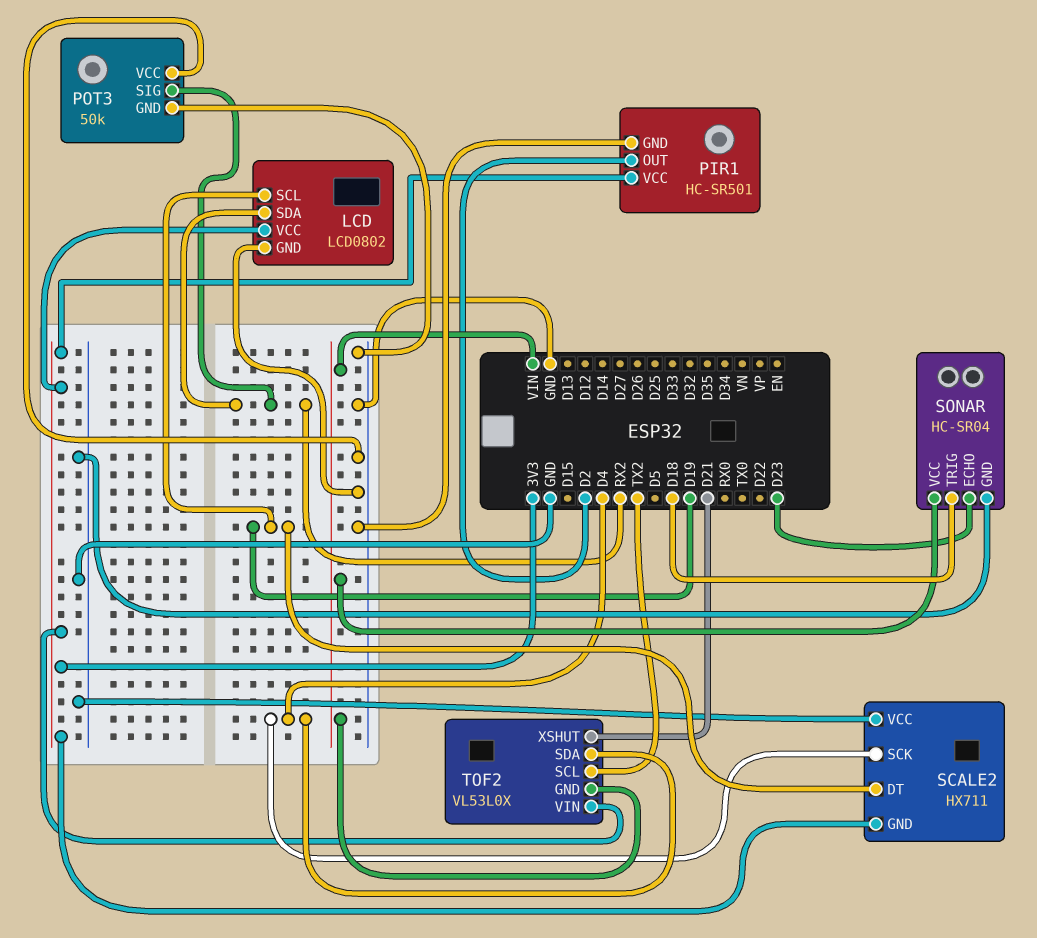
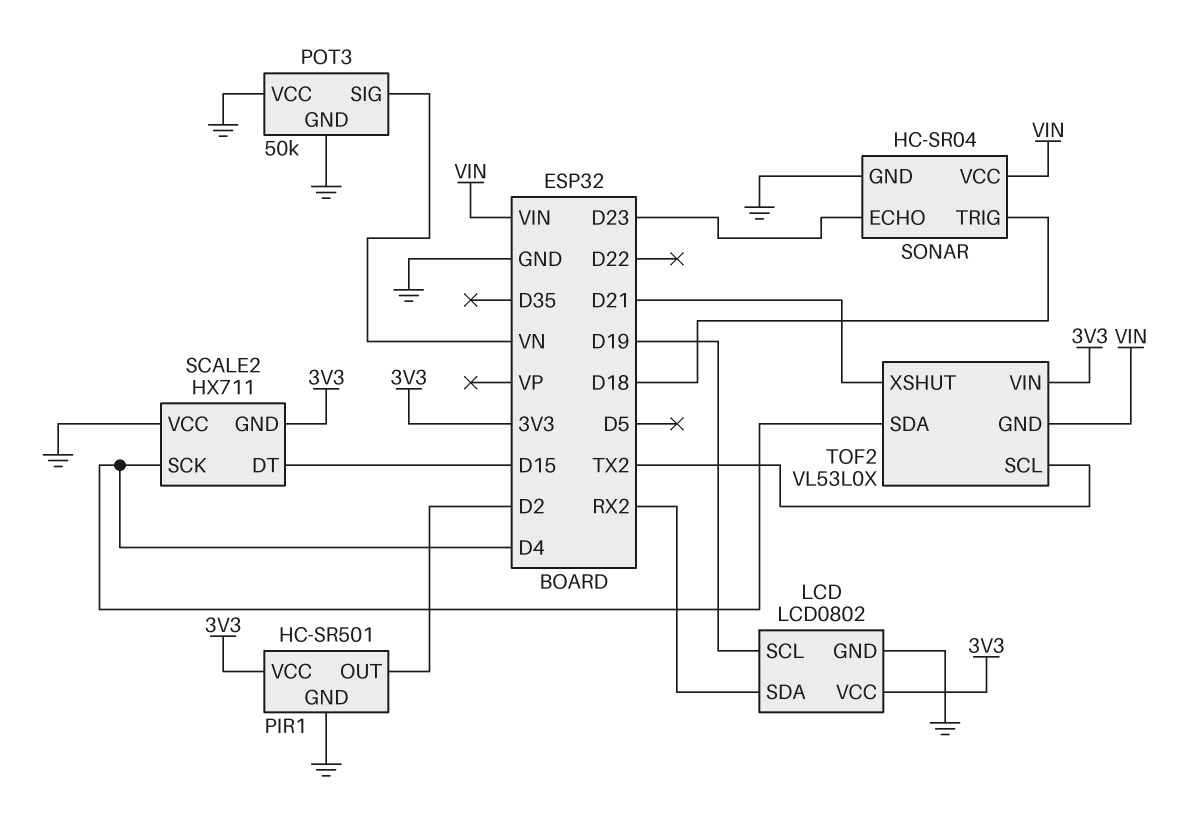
POT3 pin SIG: RX2 -> VN
SCALE2 pin DT: D19 -> D15

